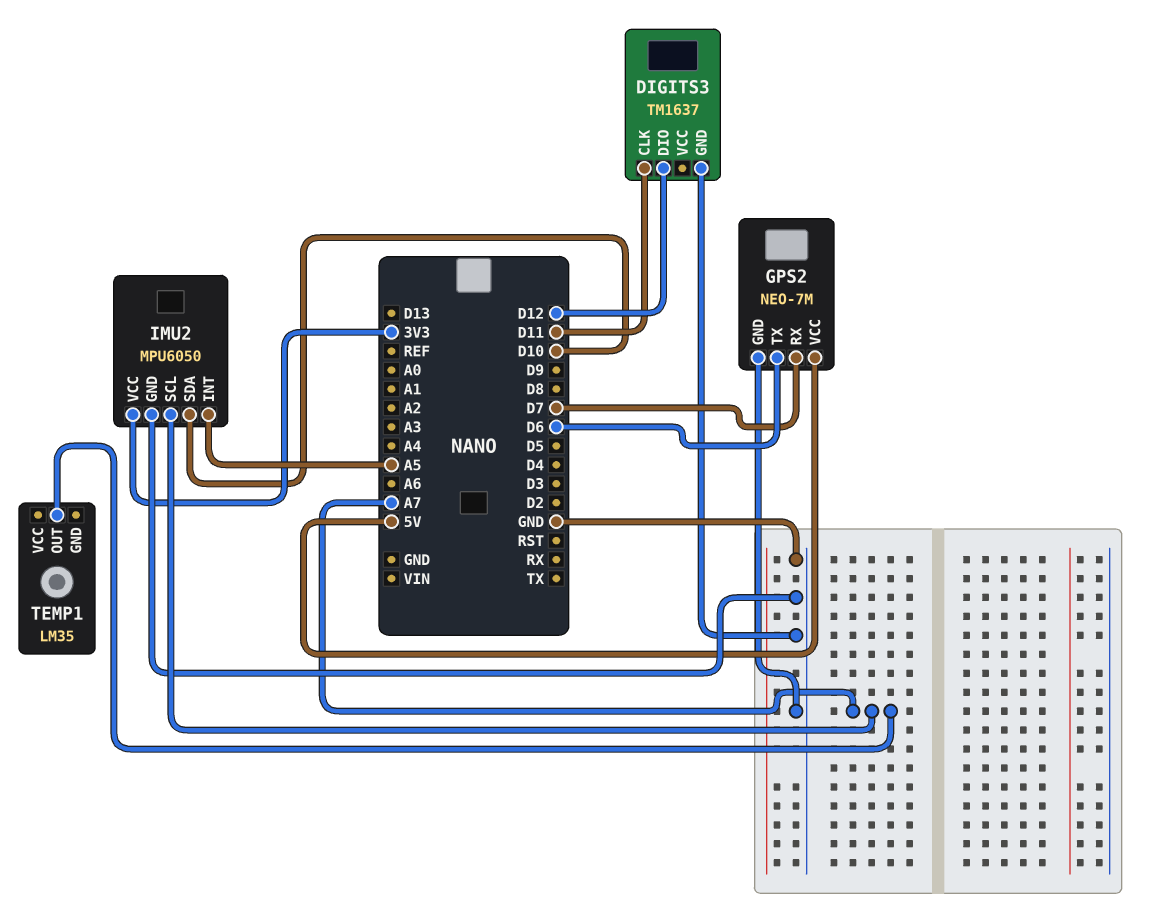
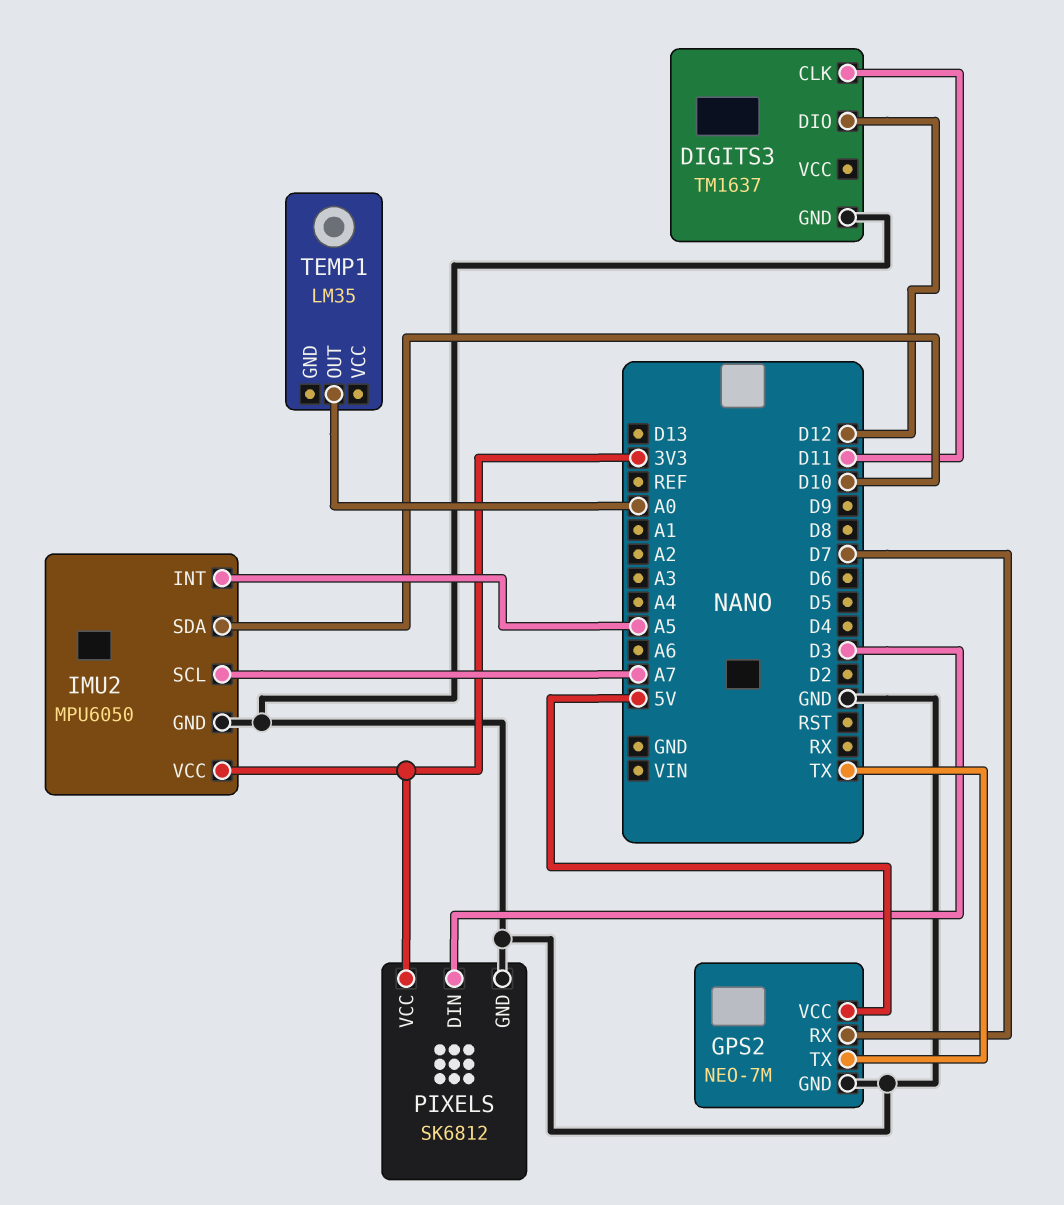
GPS2 pin TX: D6 -> TX
PIXELS: none -> SK6812
PIXELS pin DIN: none -> D3
PIXELS pin GND: none -> GND
PIXELS pin VCC: none -> 3V3
TEMP1 pin OUT: A7 -> A0

